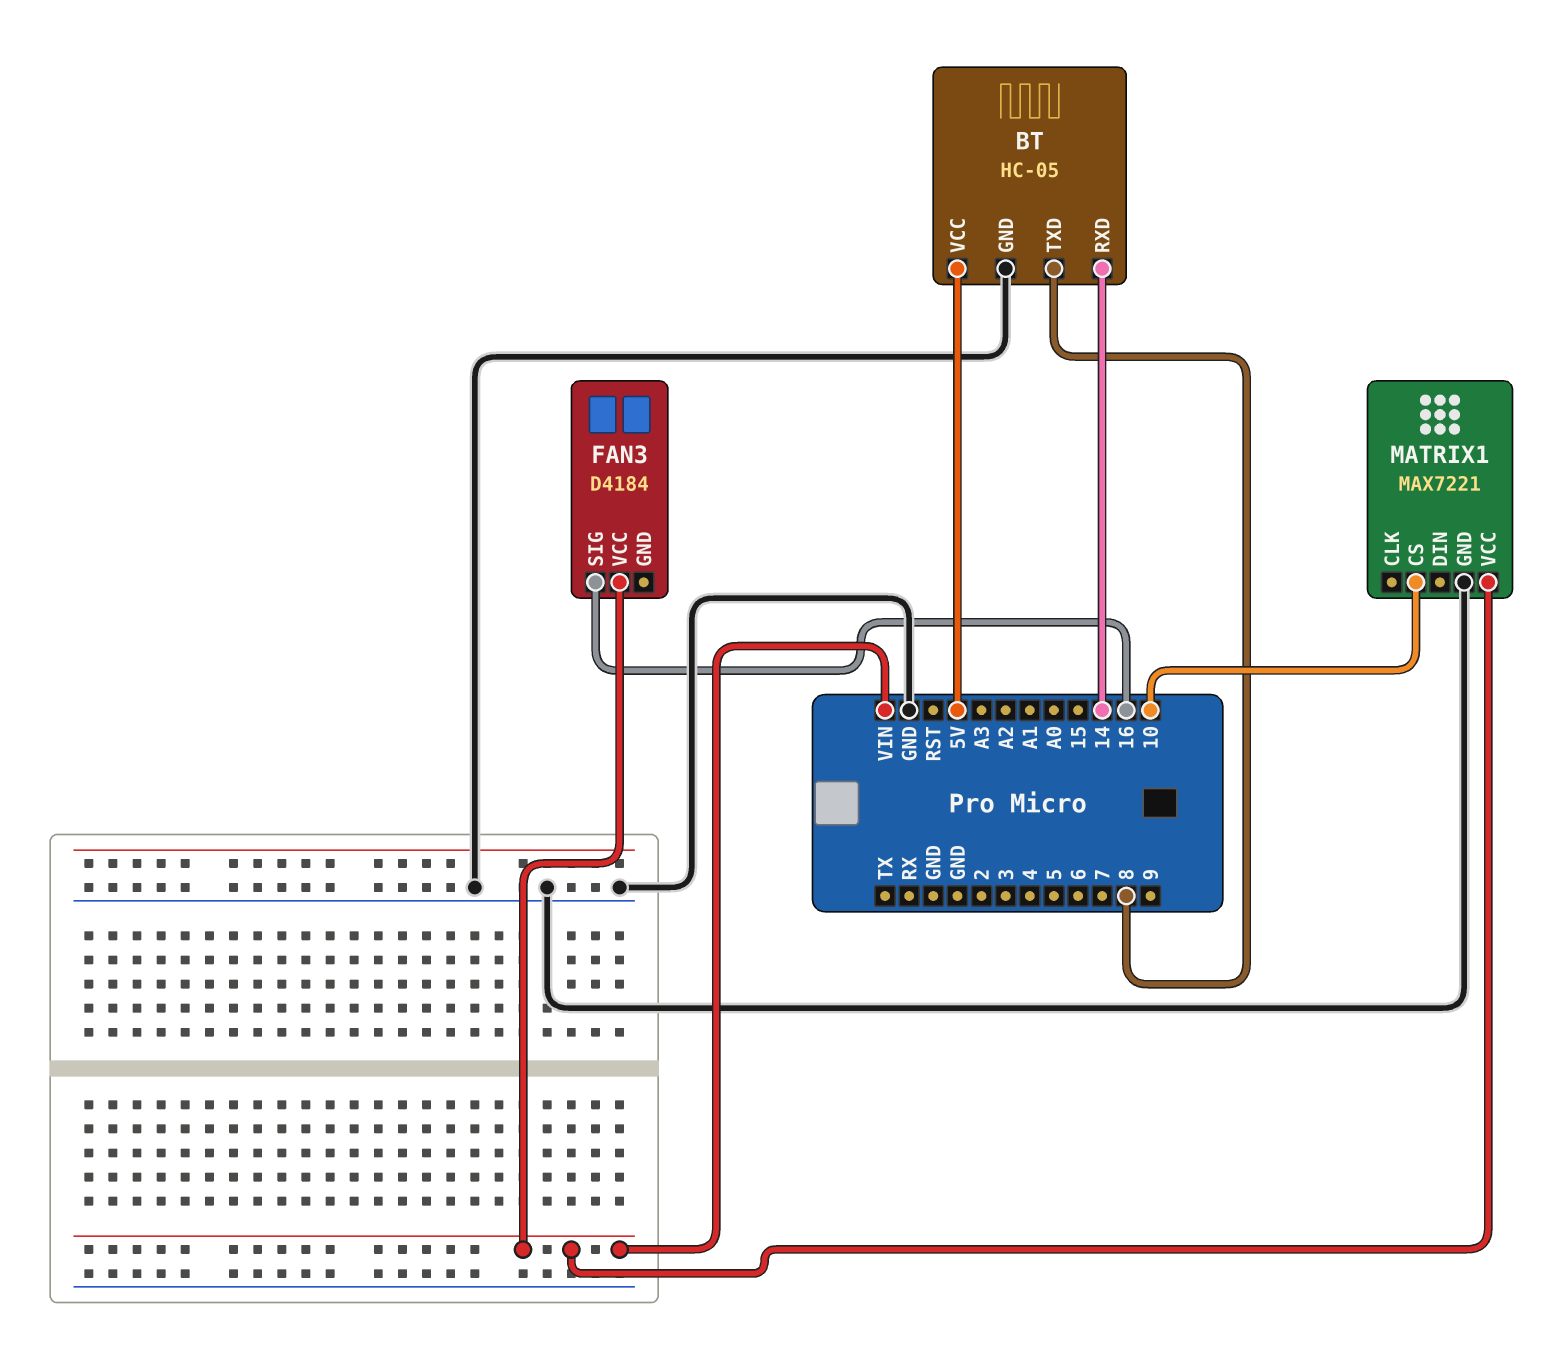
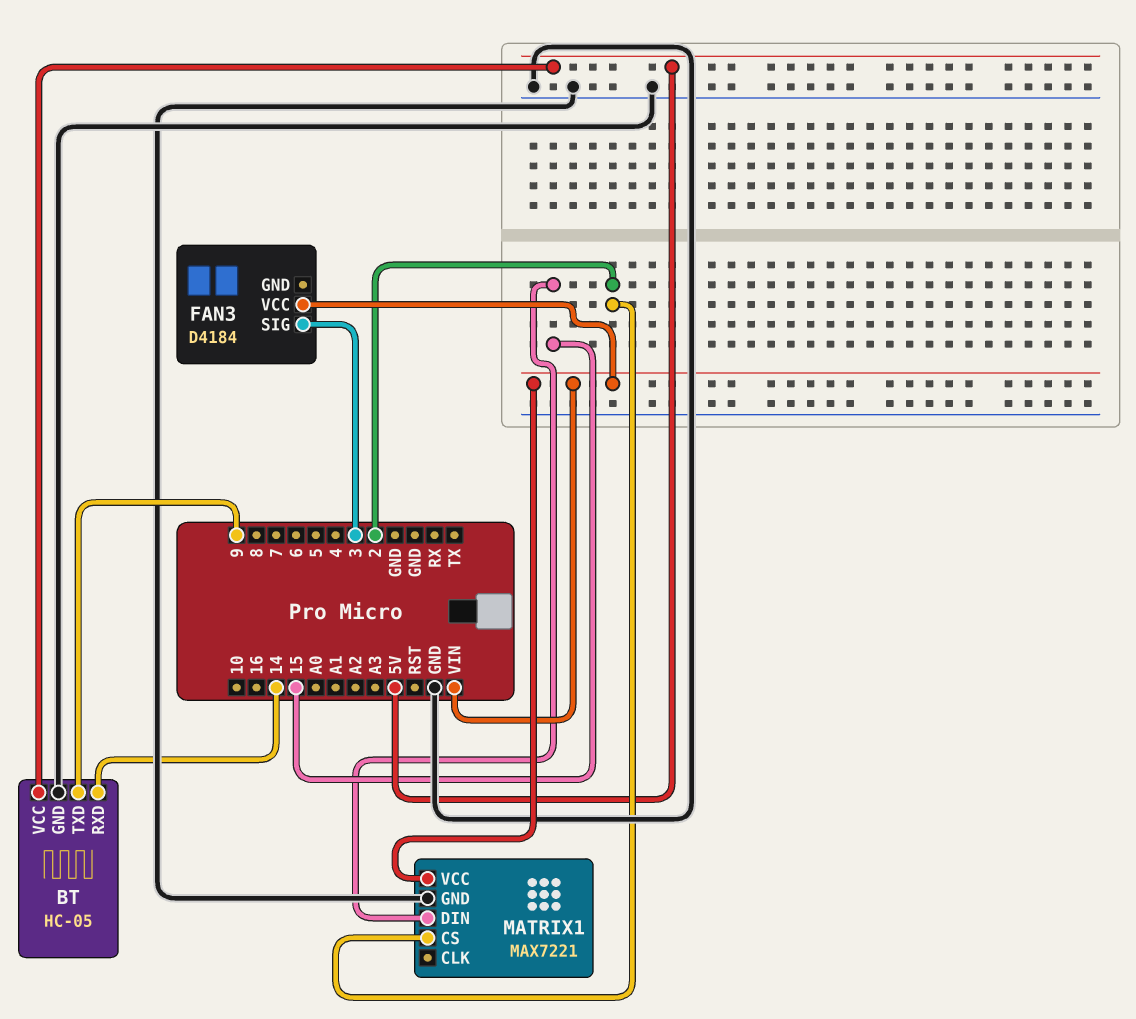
BT pin TXD: 8 -> 9
FAN3 pin SIG: 16 -> 3
MATRIX1 pin CS: 10 -> 2
MATRIX1 pin DIN: none -> 15

